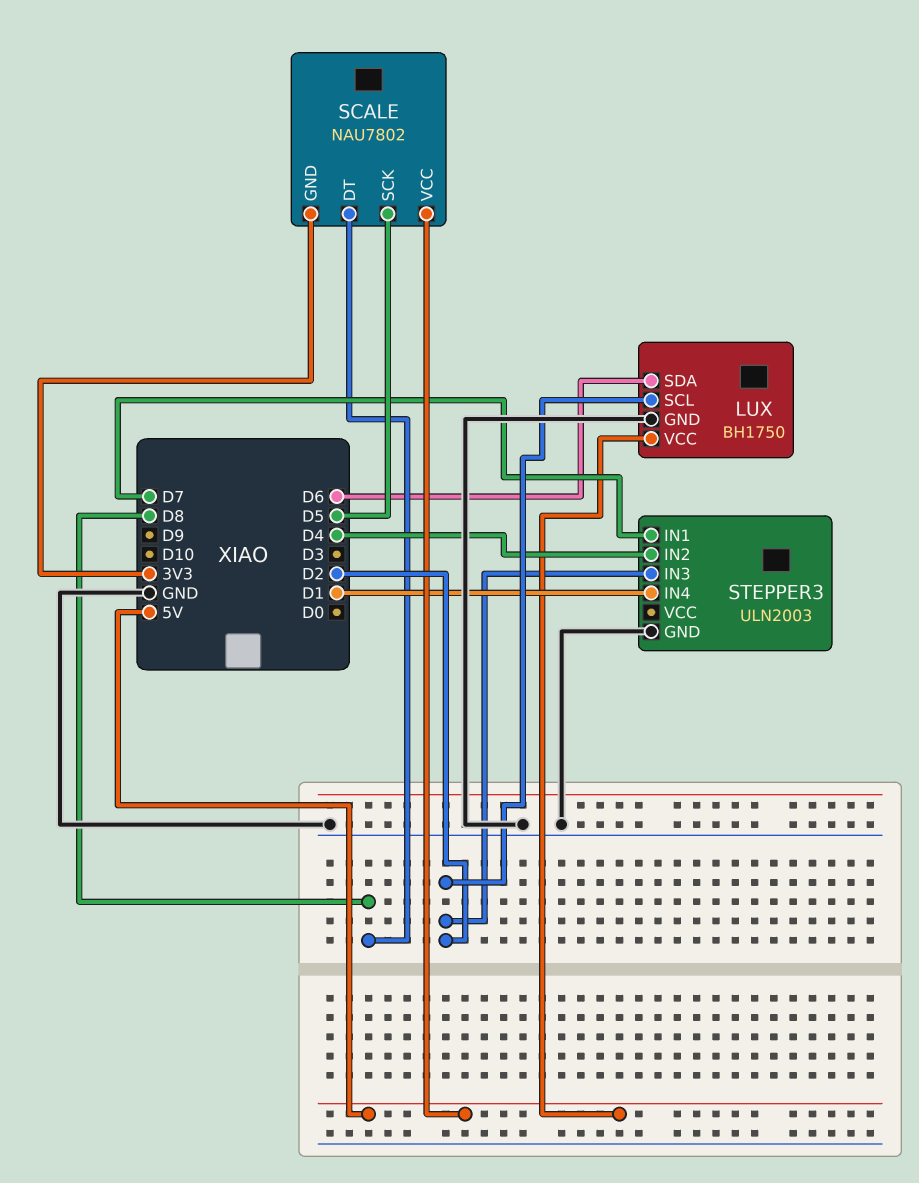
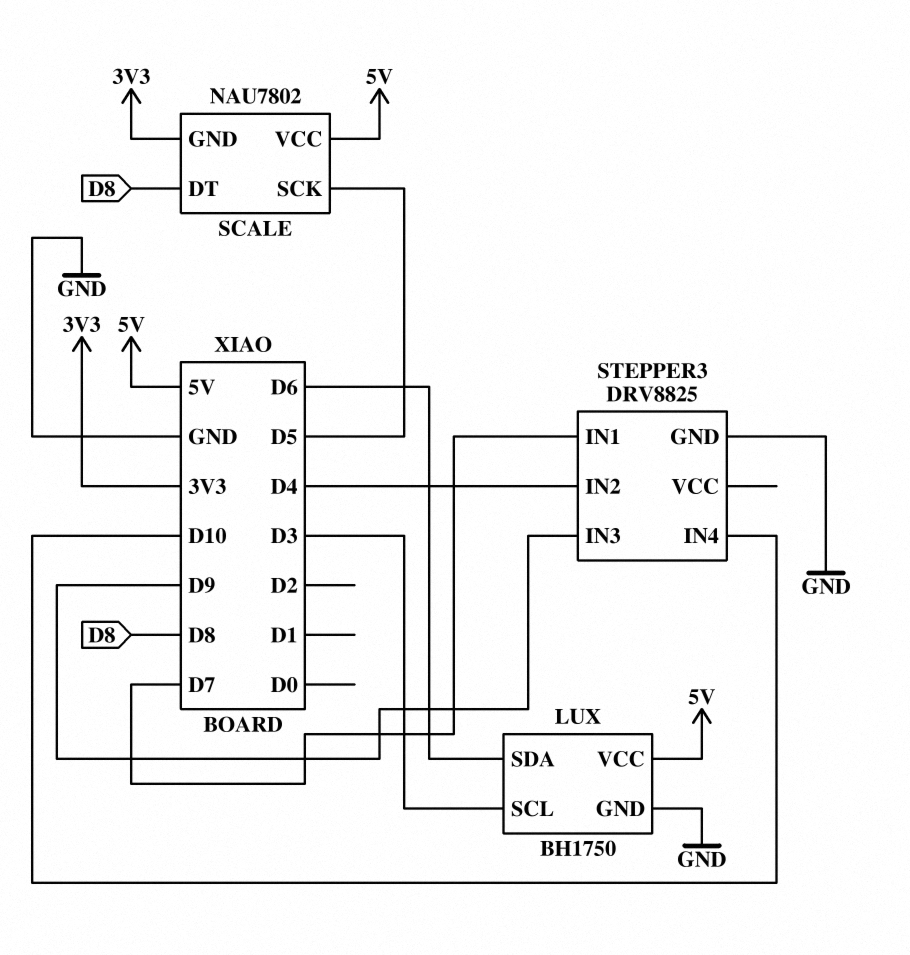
LUX pin SCL: D2 -> D3
STEPPER3: ULN2003 -> DRV8825
STEPPER3 pin IN3: D2 -> D9
STEPPER3 pin IN4: D1 -> D10

